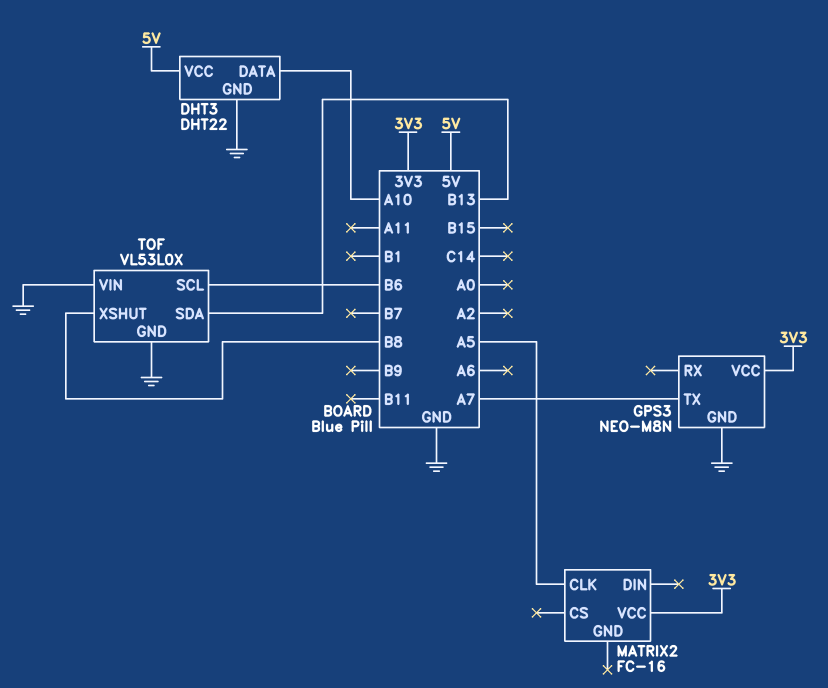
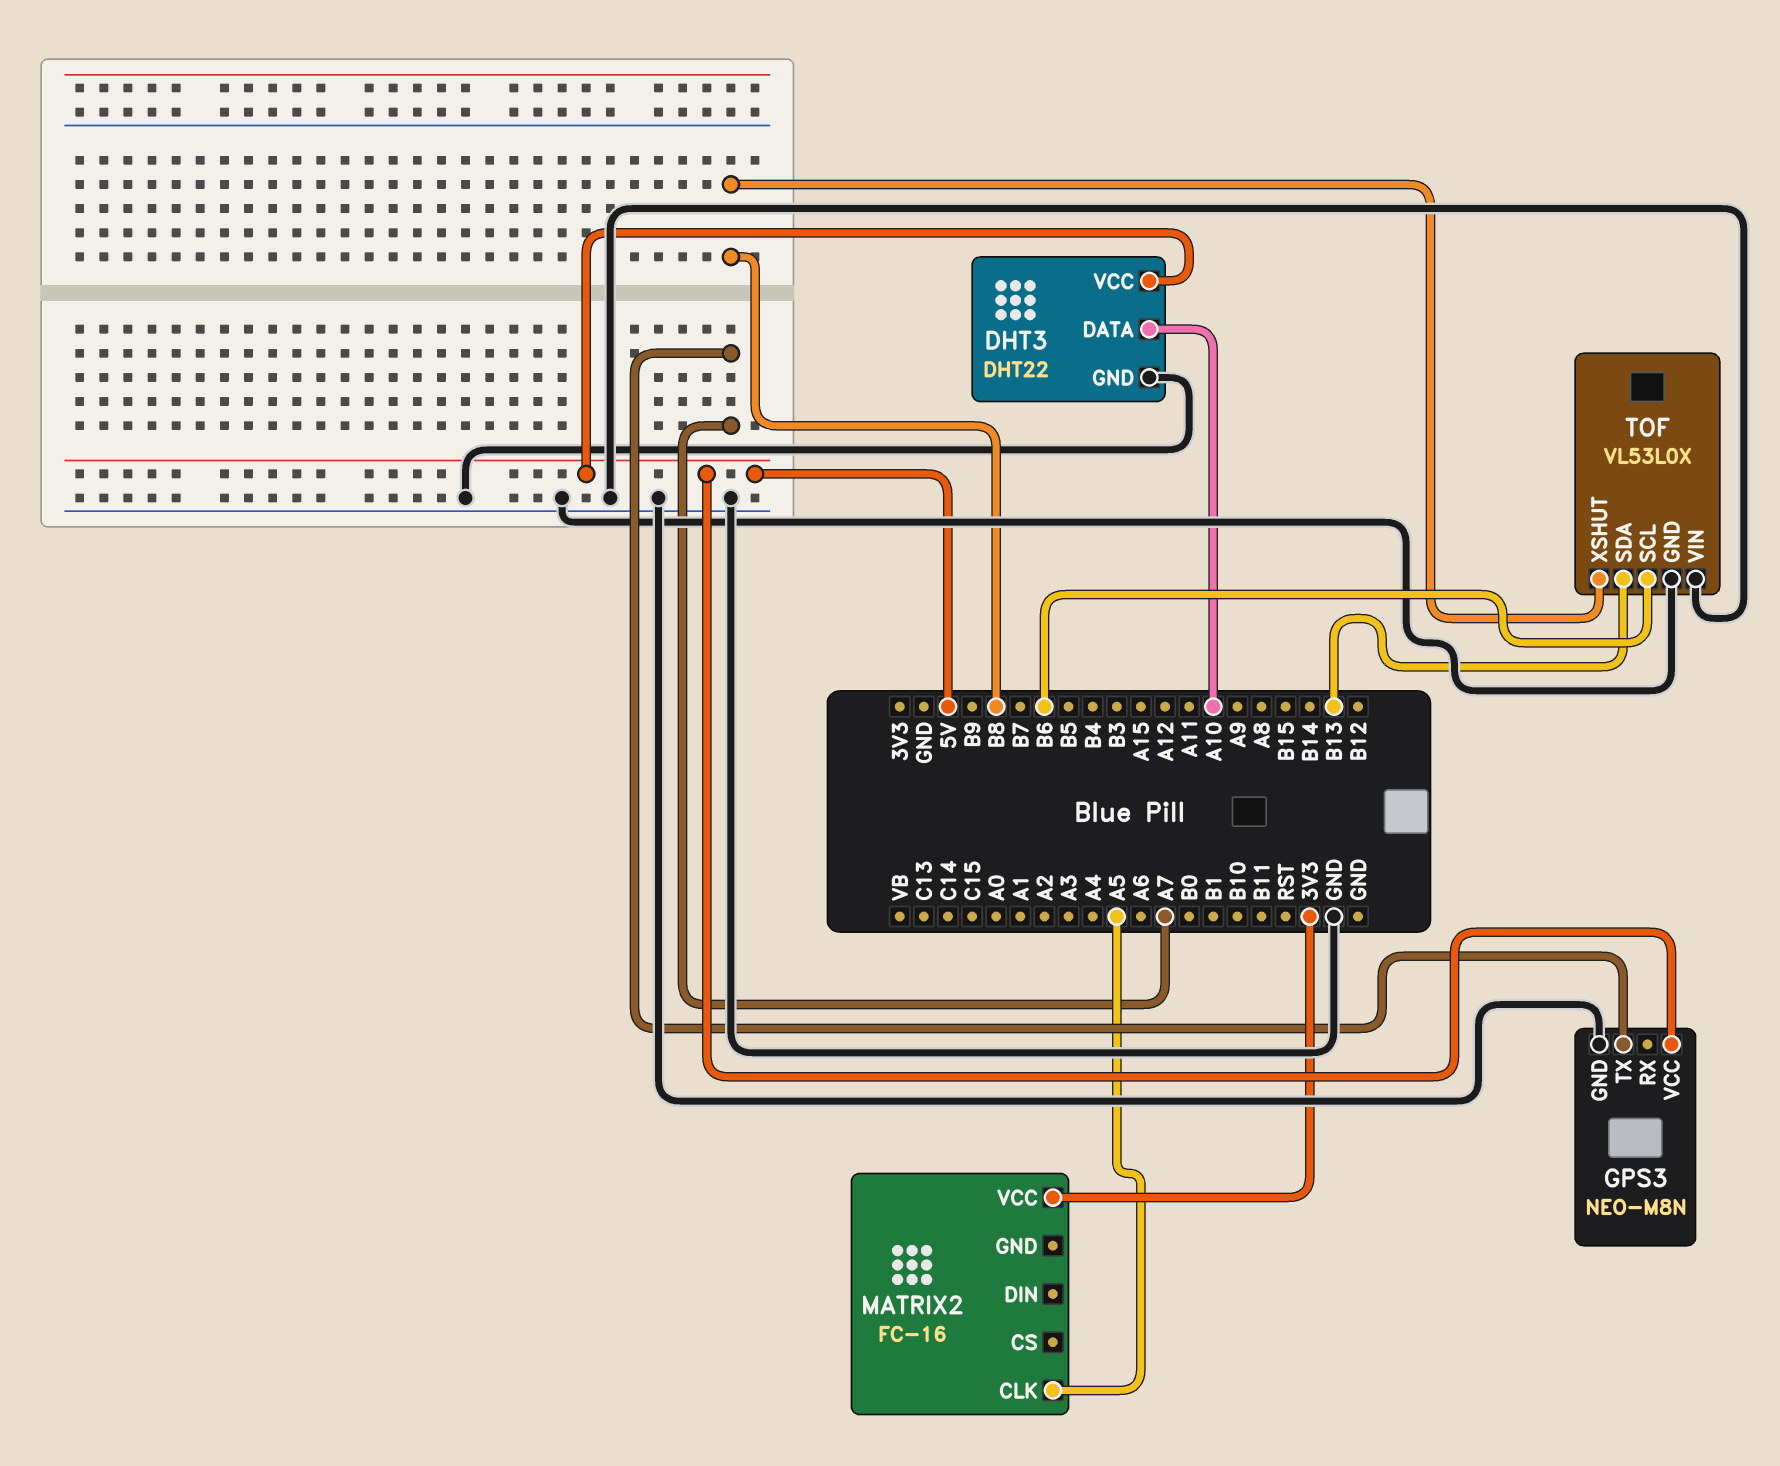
GPS3 pin VCC: 3V3 -> 5V

